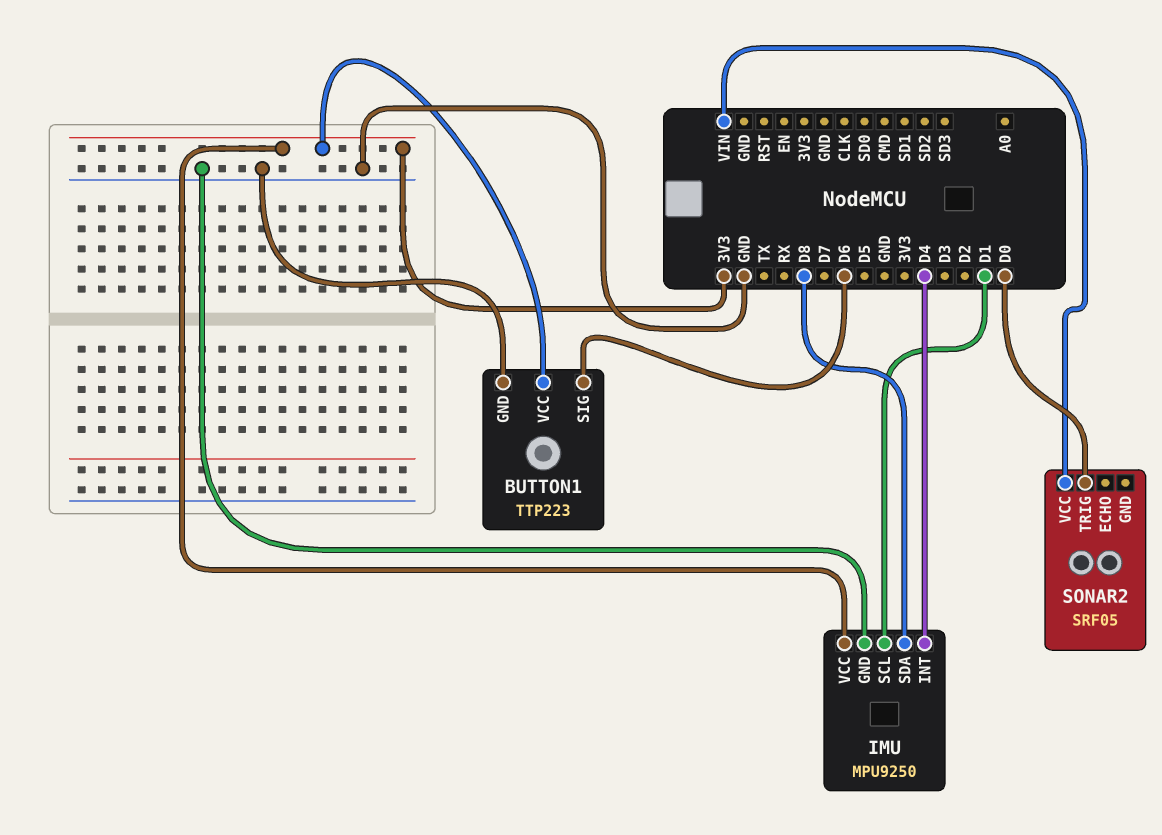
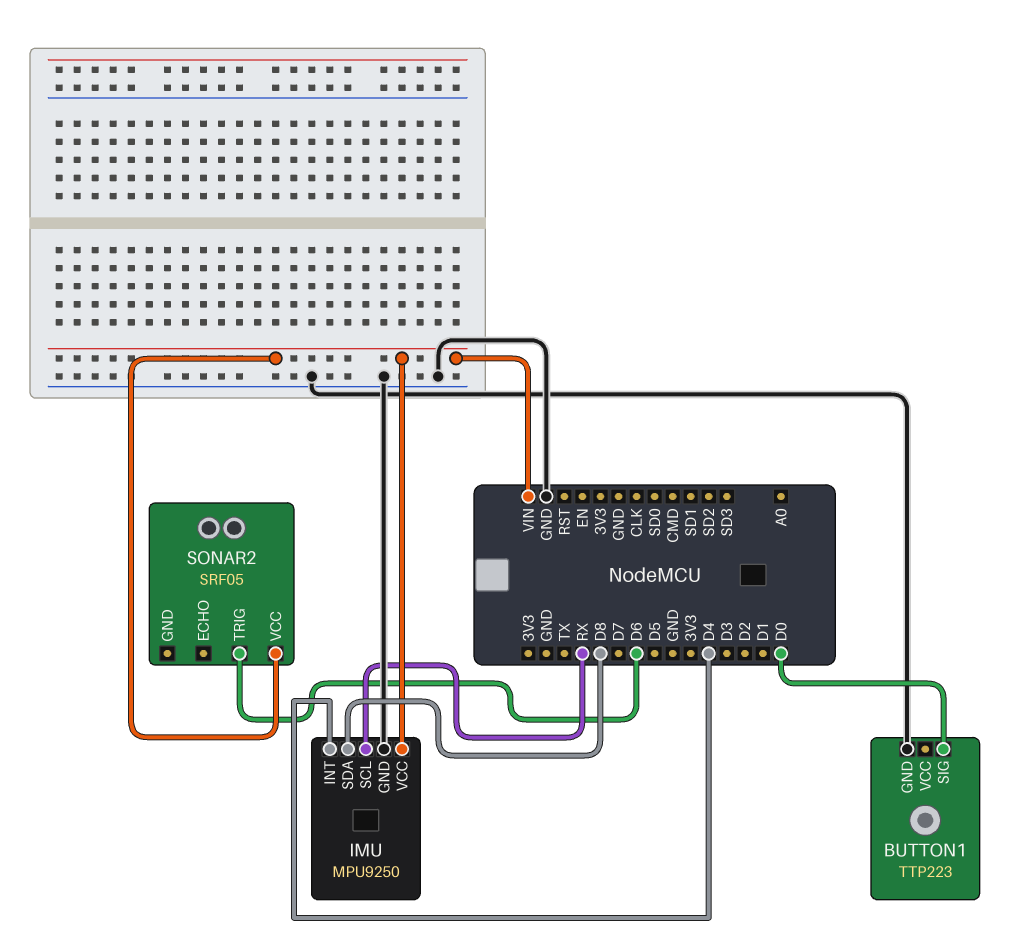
BUTTON1 pin SIG: D6 -> D0
BUTTON1 pin VCC: 3V3 -> none
IMU pin SCL: D1 -> RX
IMU pin VCC: 3V3 -> VIN
SONAR2 pin TRIG: D0 -> D6

